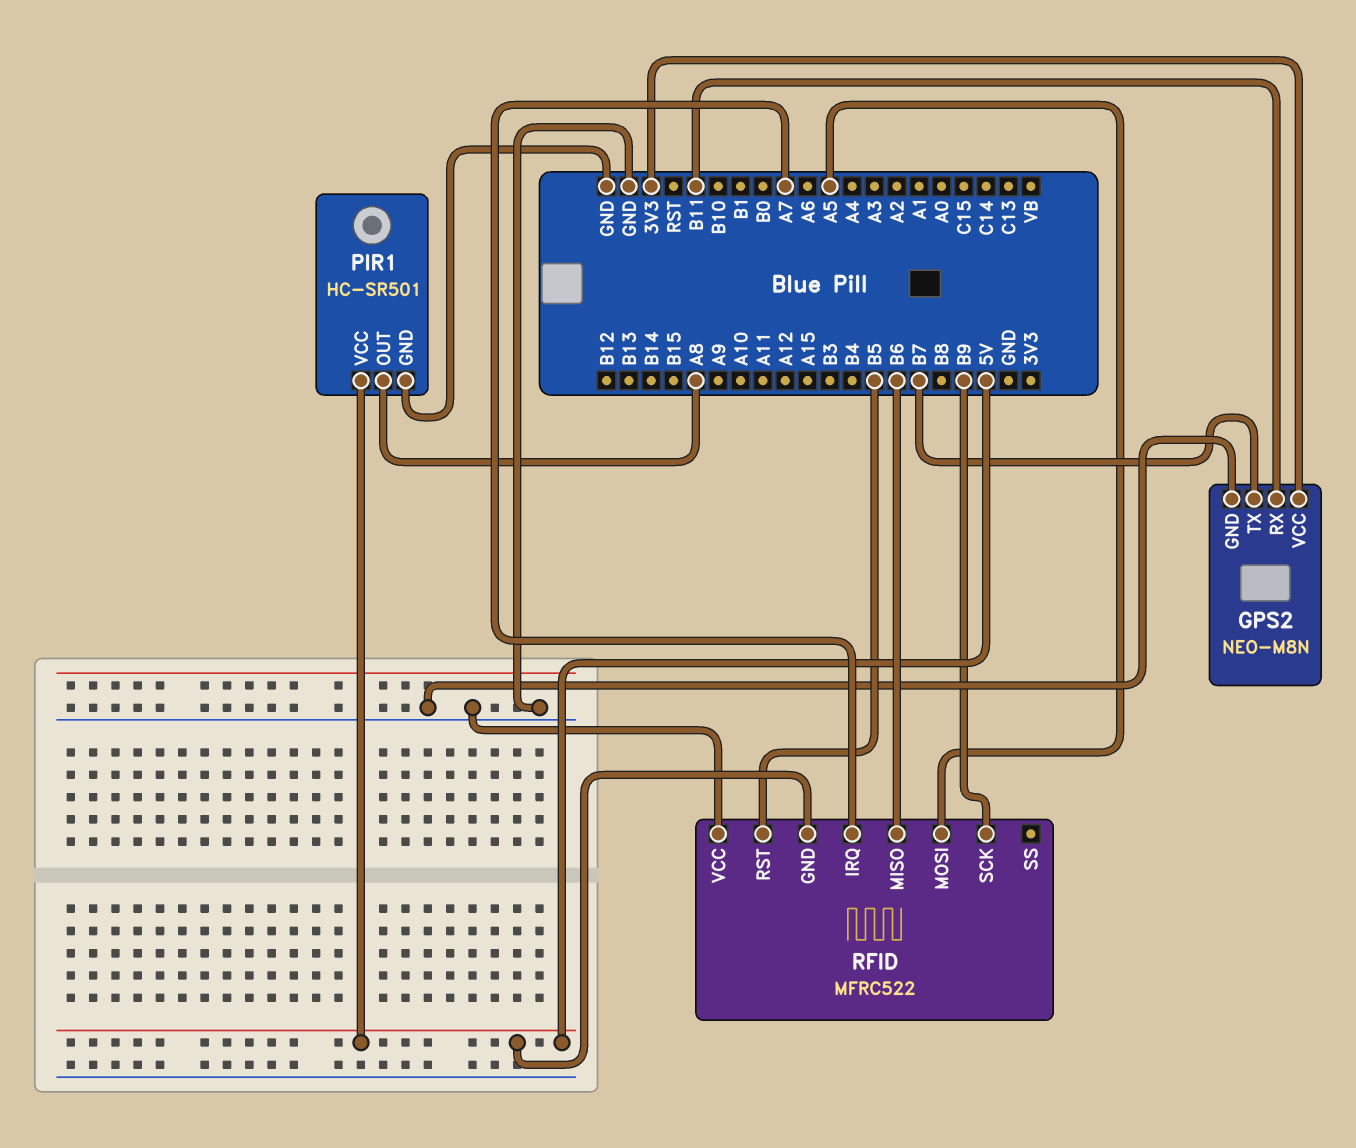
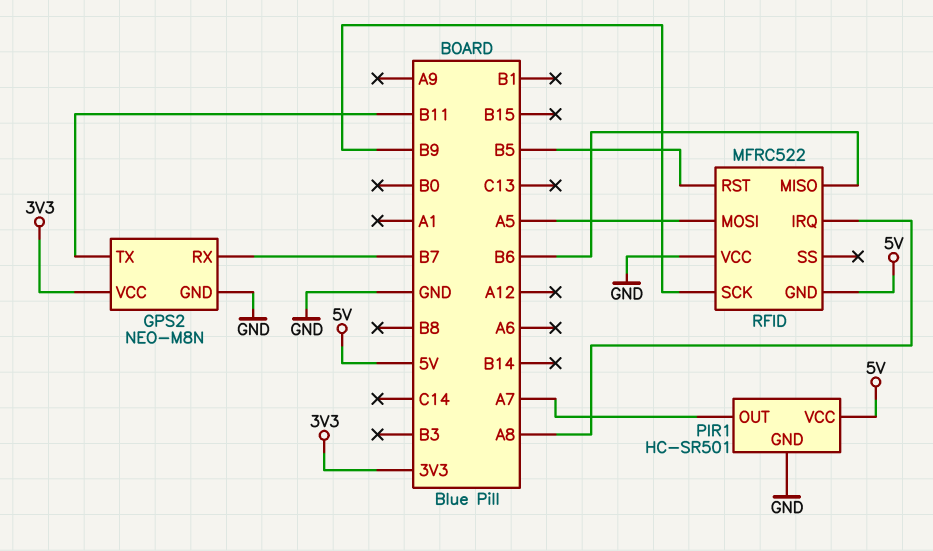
GPS2 pin RX: B11 -> B7
GPS2 pin TX: B7 -> B11
PIR1 pin OUT: A8 -> A7
RFID pin IRQ: A7 -> A8

